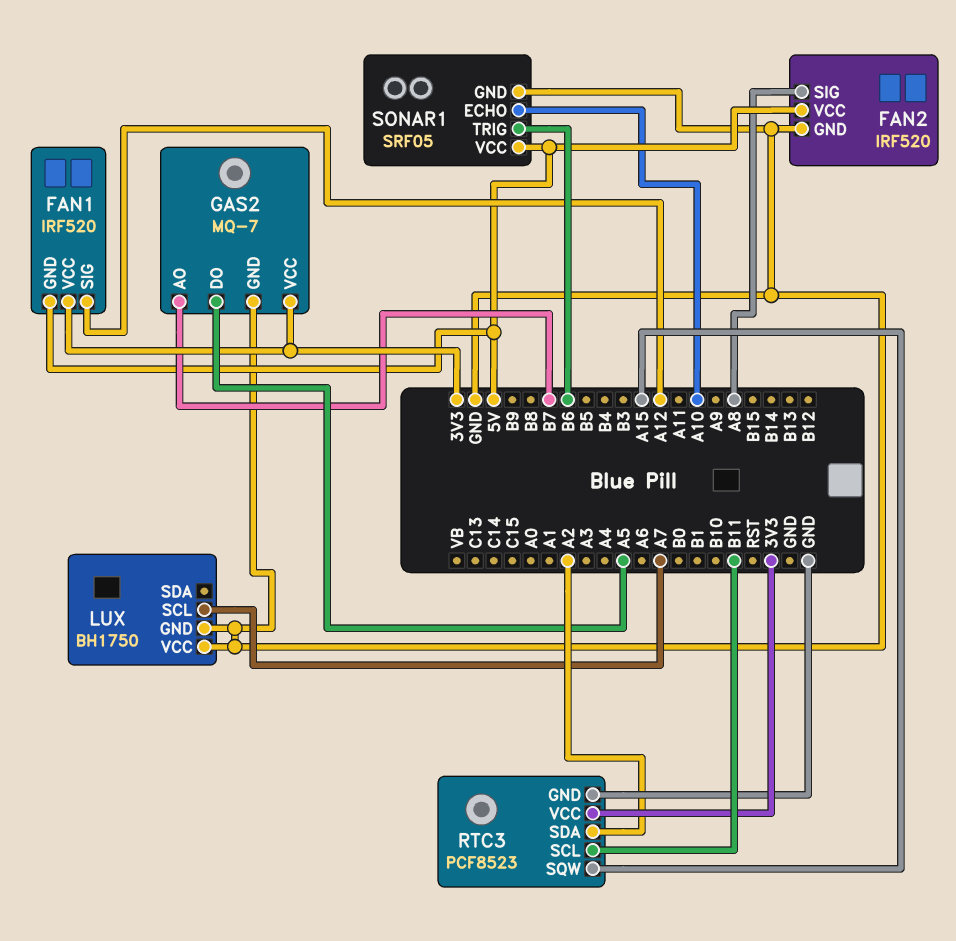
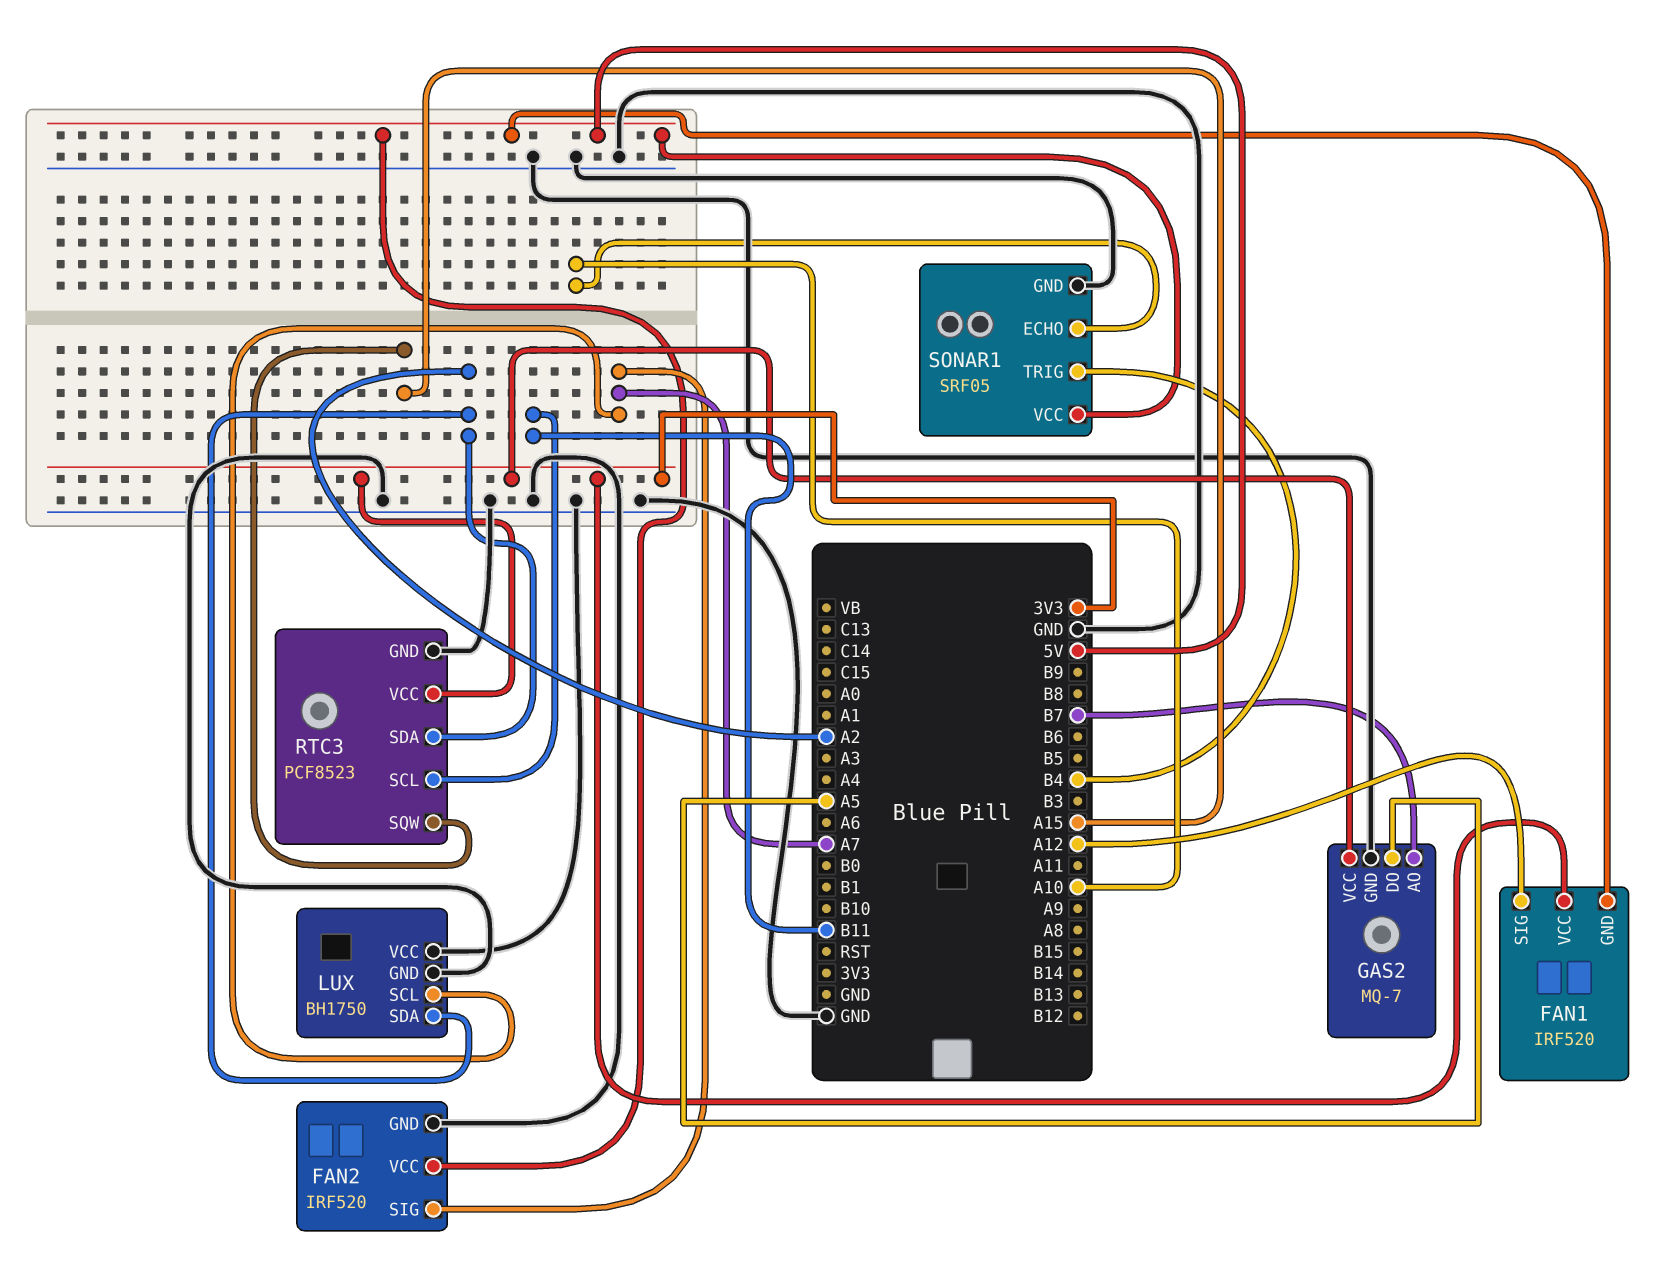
FAN2 pin SIG: A8 -> A7
LUX pin SDA: none -> A2
SONAR1 pin TRIG: B6 -> B4

